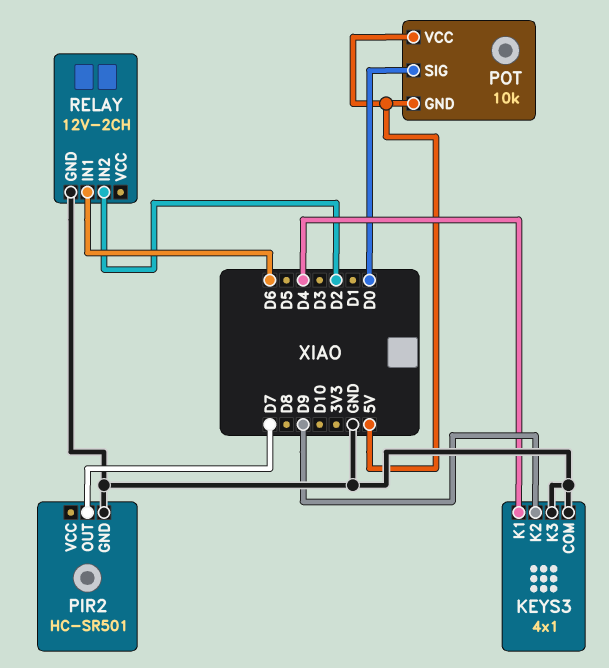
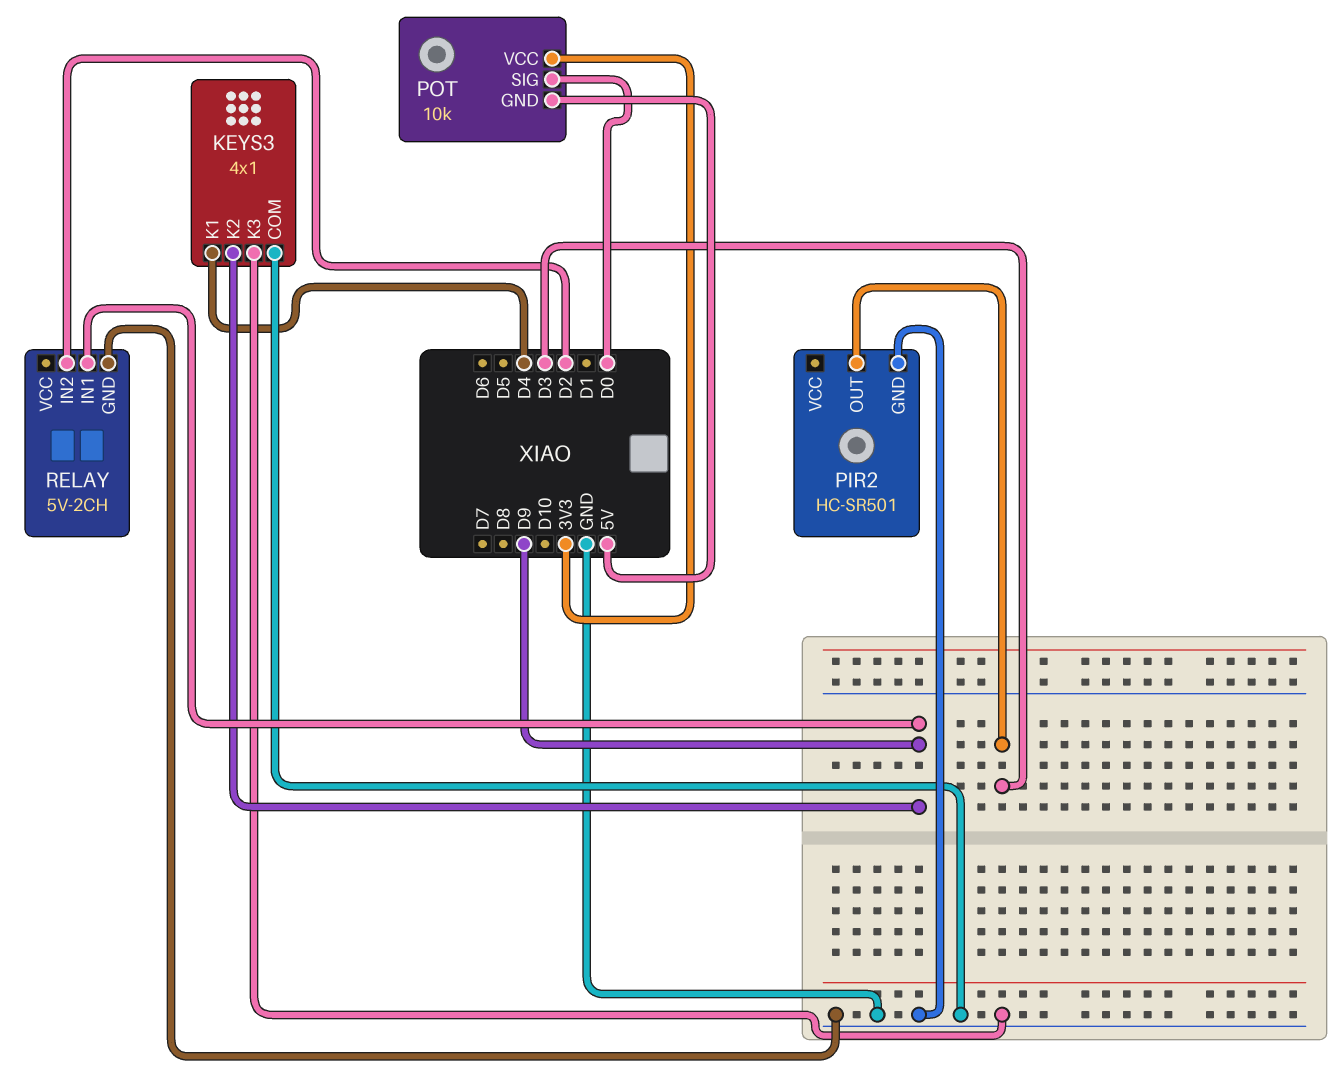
PIR2 pin OUT: D7 -> D3
POT pin VCC: 5V -> 3V3
RELAY: 12V-2CH -> 5V-2CH
RELAY pin IN1: D6 -> D9

